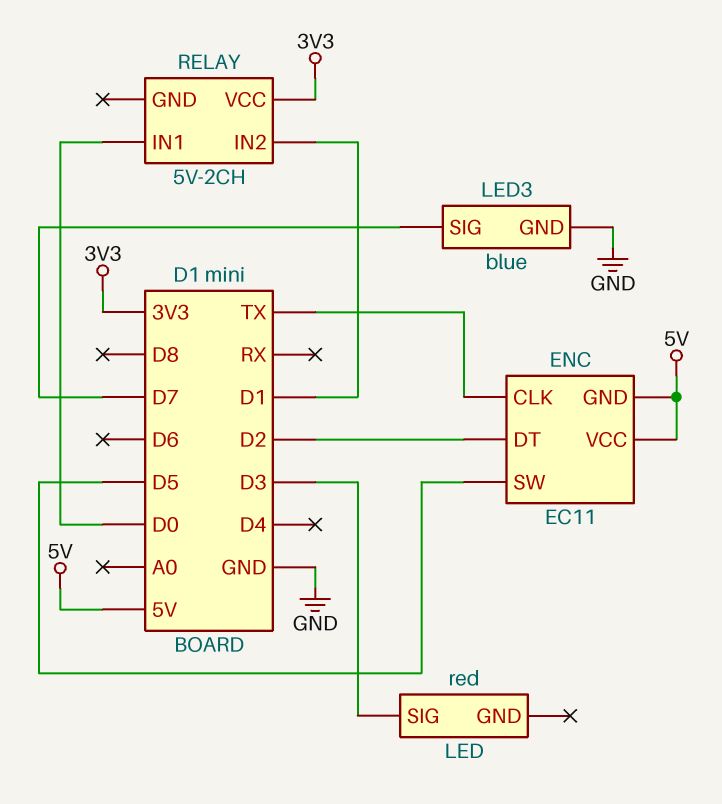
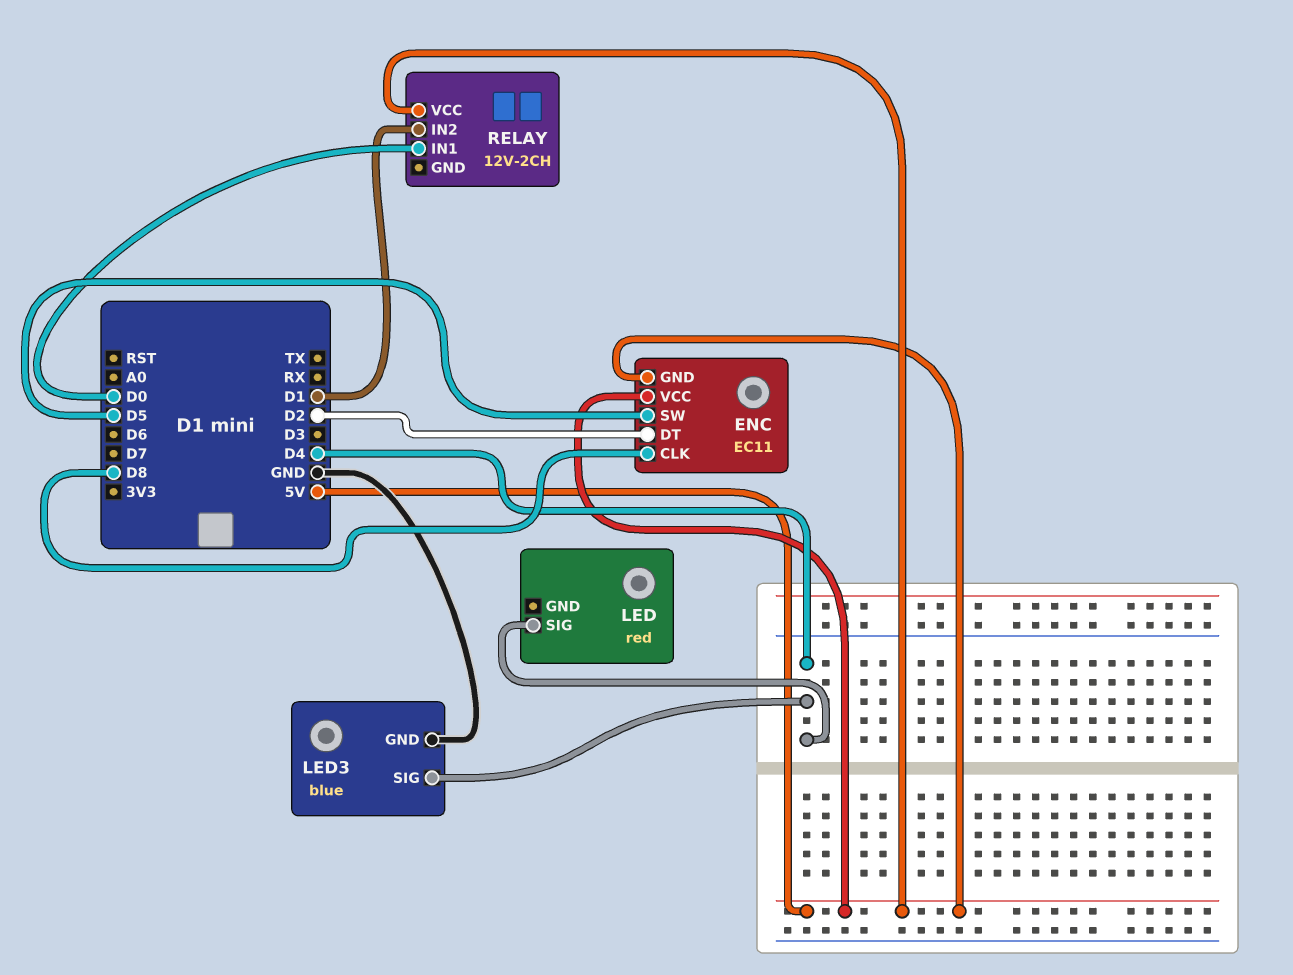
ENC pin CLK: TX -> D8
LED pin SIG: D3 -> D4
LED3 pin SIG: D7 -> D4
RELAY: 5V-2CH -> 12V-2CH
RELAY pin VCC: 3V3 -> 5V

